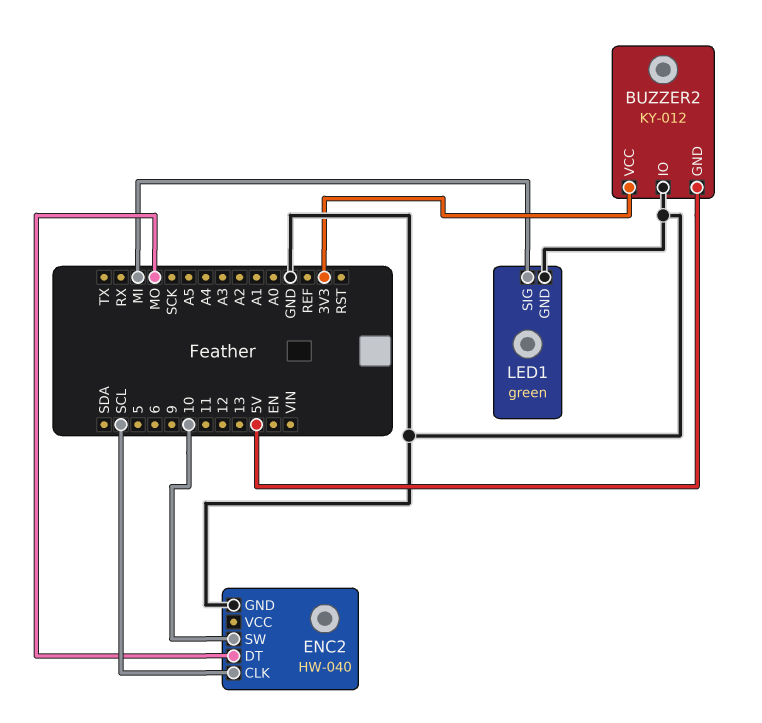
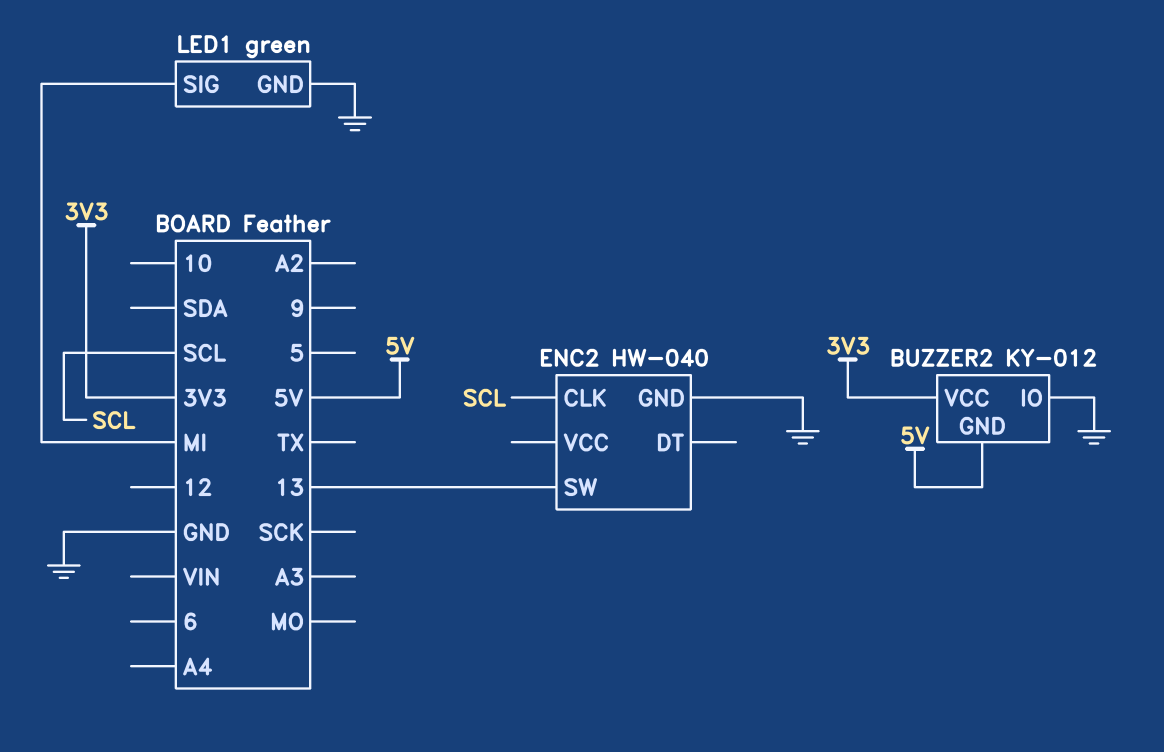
ENC2 pin DT: MO -> none
ENC2 pin SW: 10 -> 13

